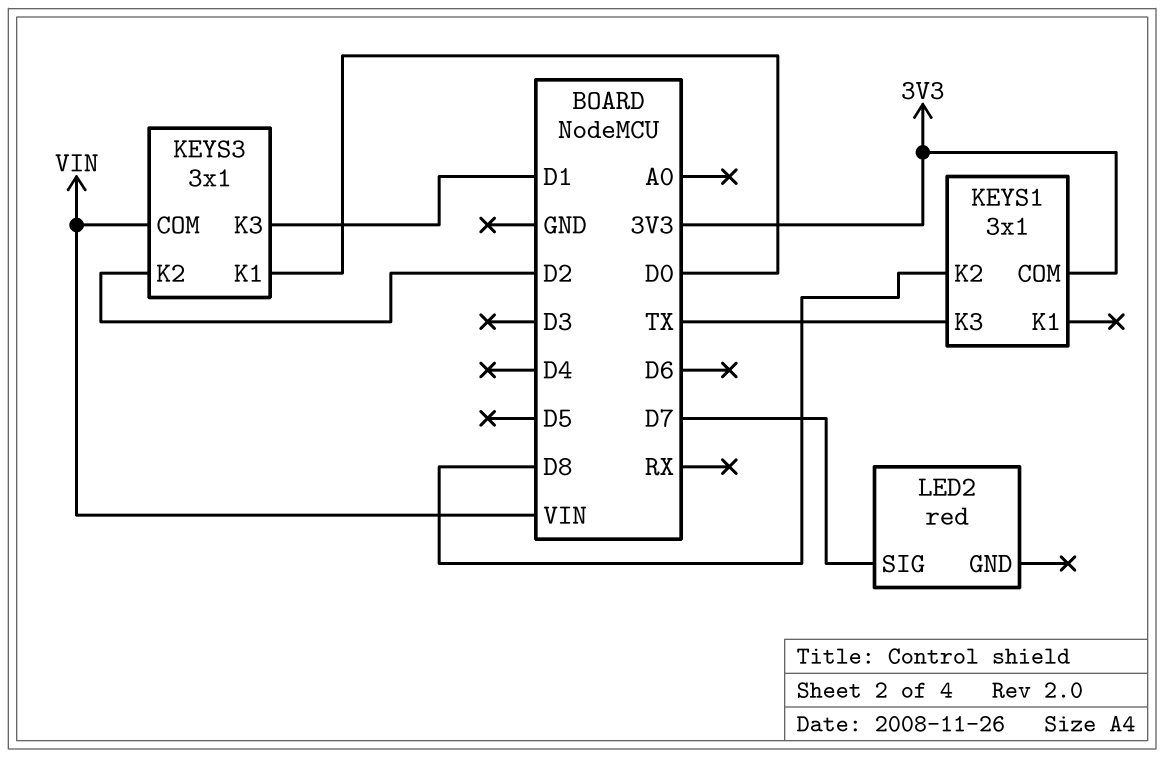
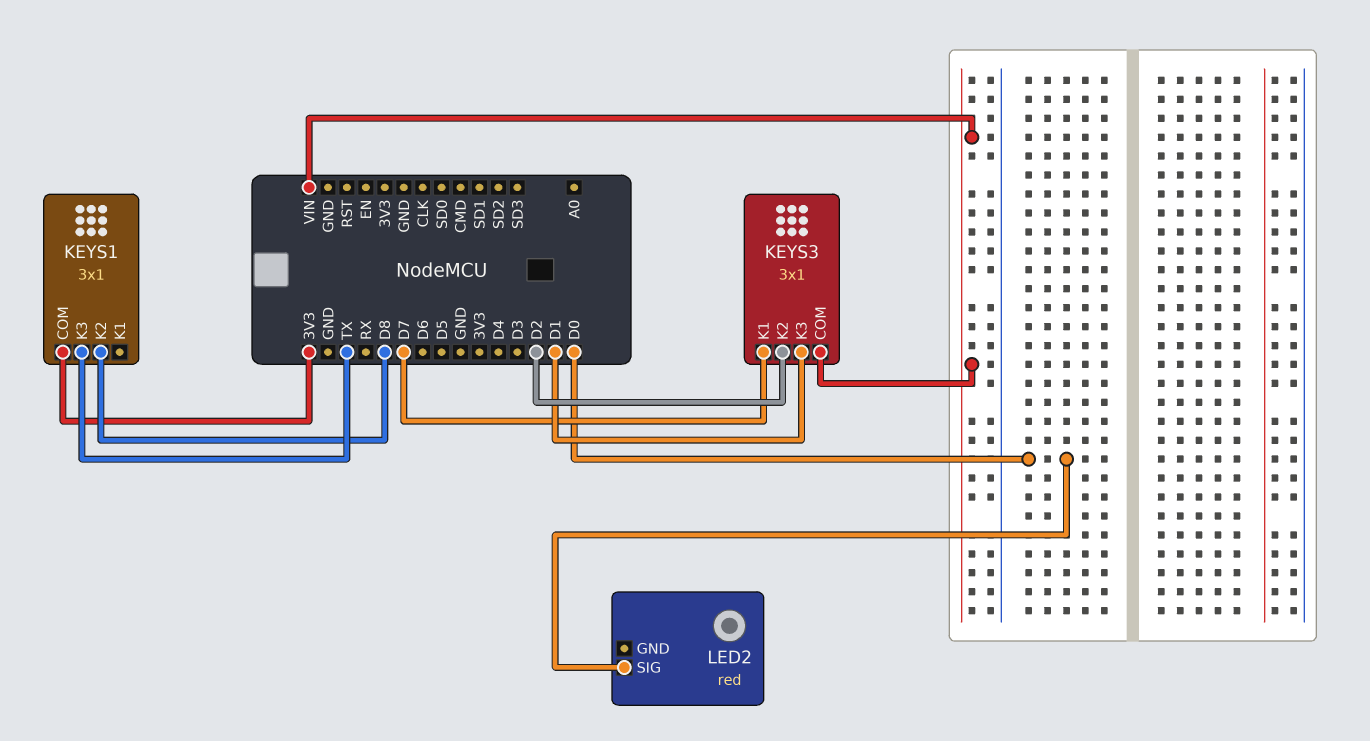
KEYS3 pin K1: D0 -> D7
LED2 pin SIG: D7 -> D0

